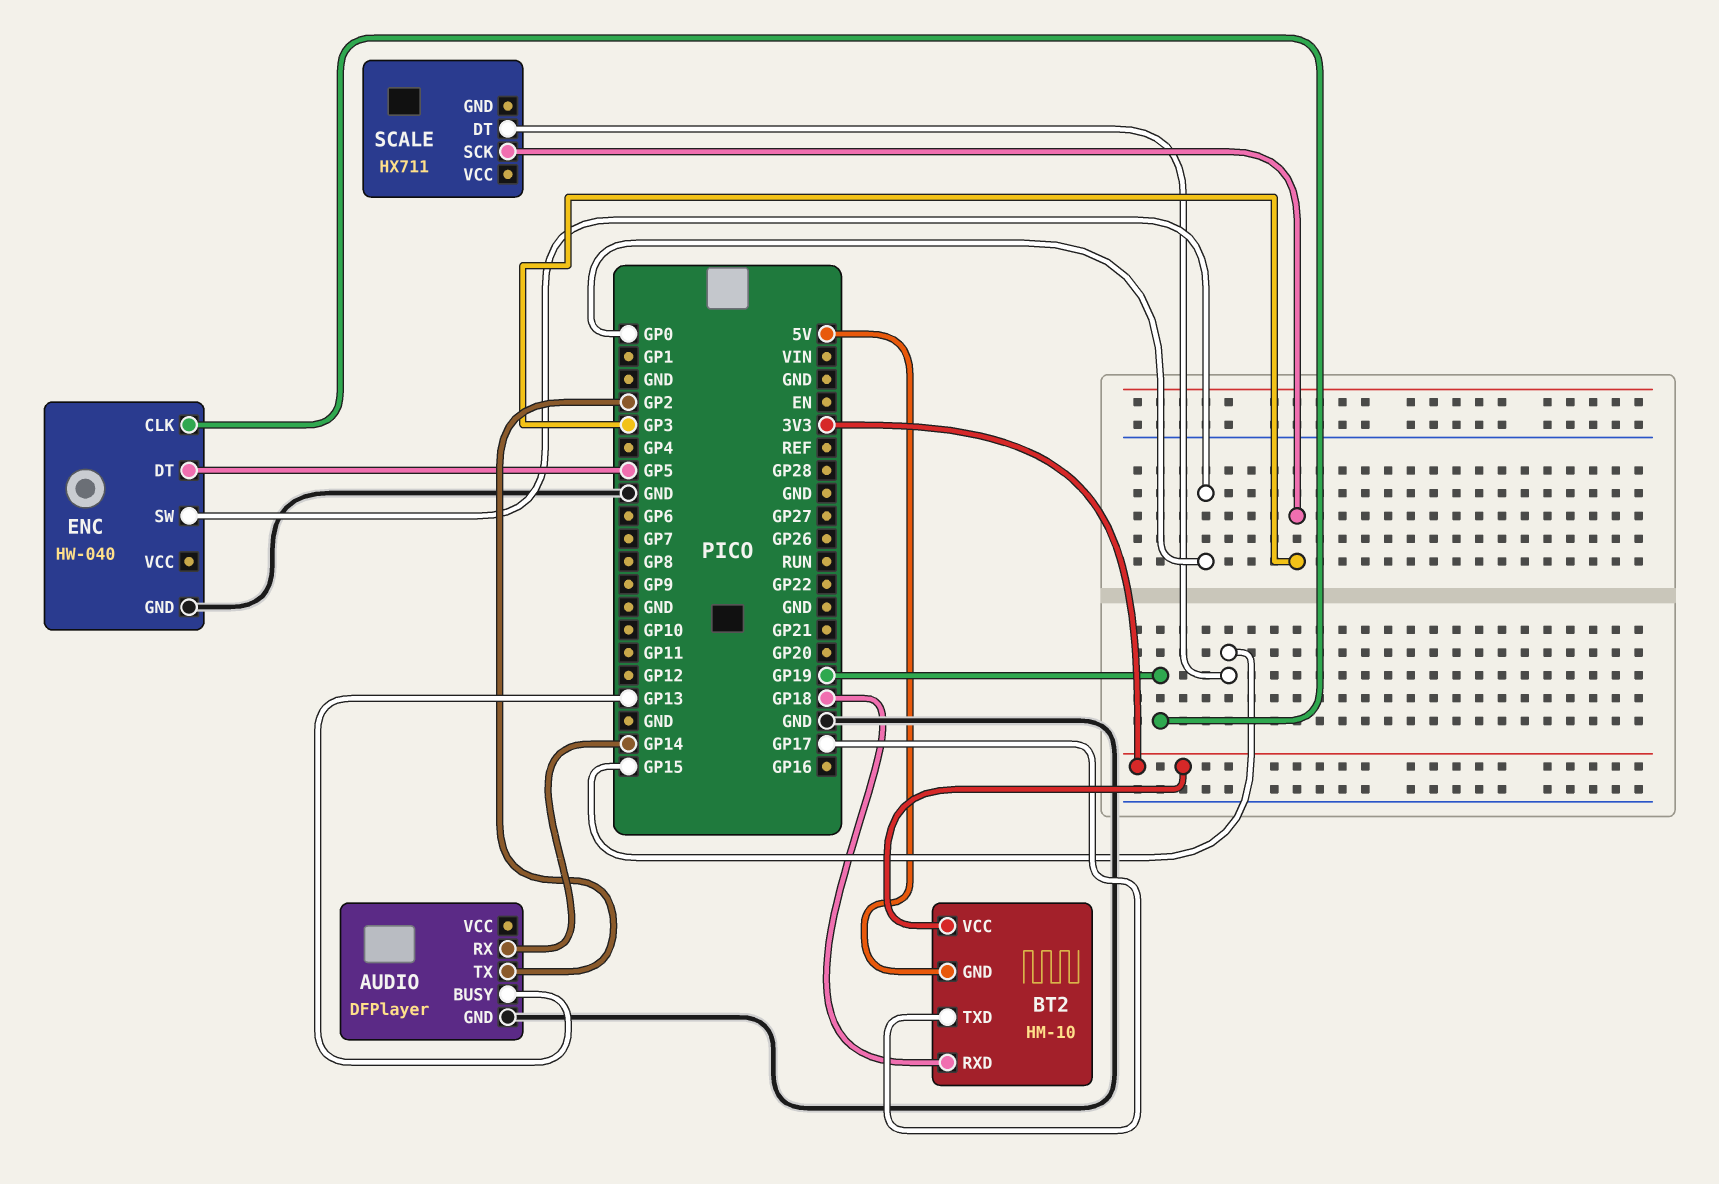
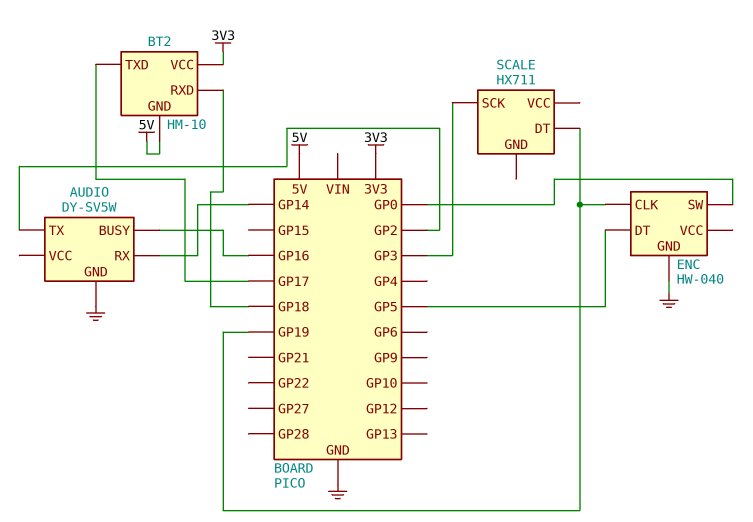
AUDIO: DFPlayer -> DY-SV5W
AUDIO pin BUSY: GP13 -> GP16
SCALE pin DT: GP15 -> GP19

